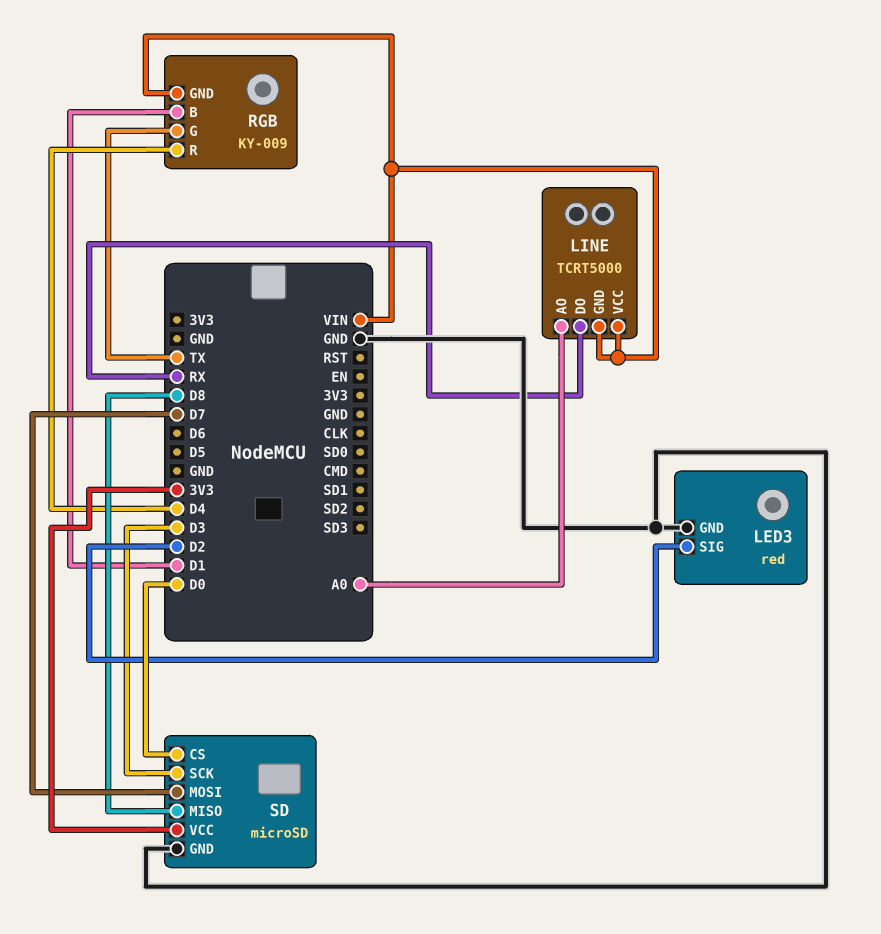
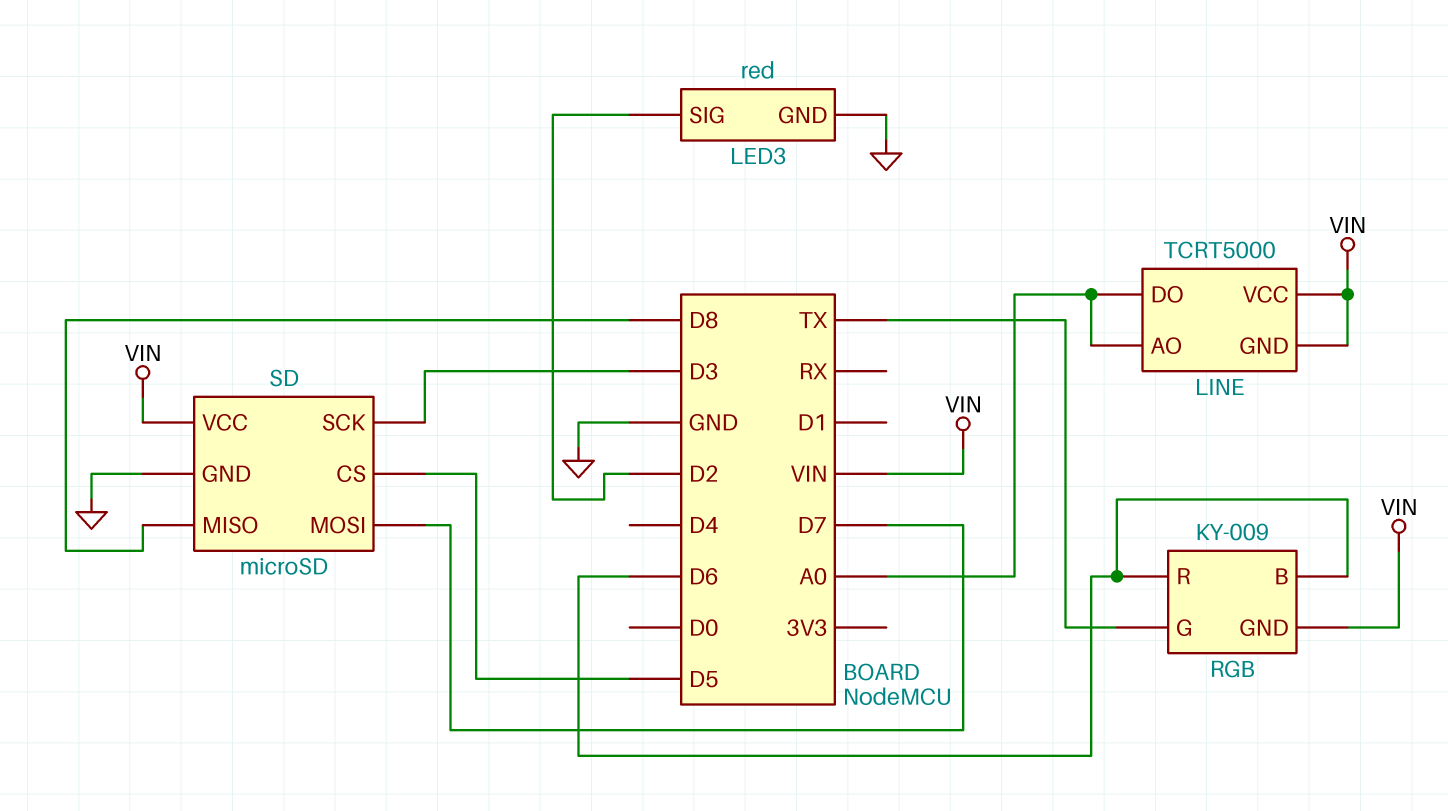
LINE pin DO: RX -> A0
RGB pin B: D1 -> D6
RGB pin R: D4 -> D6
SD pin CS: D0 -> D5
SD pin VCC: 3V3 -> VIN

